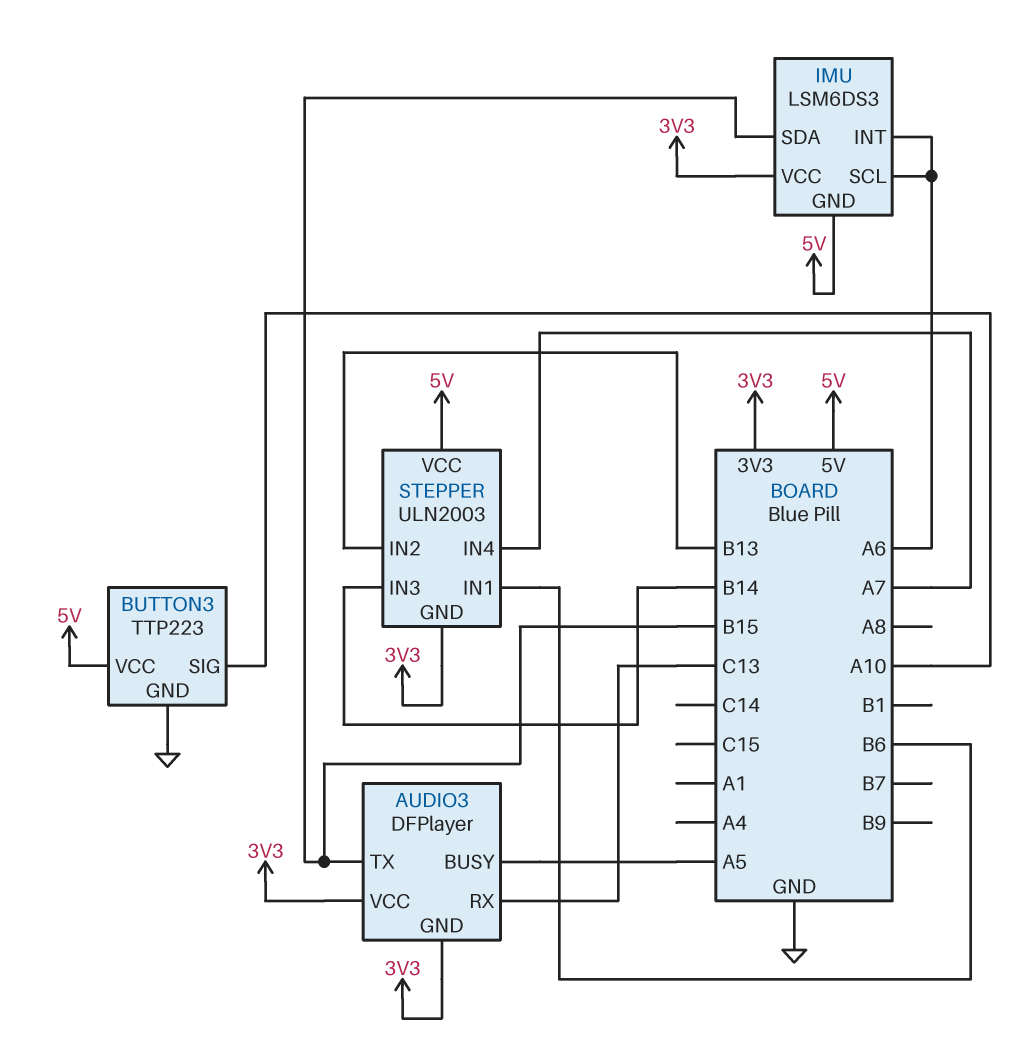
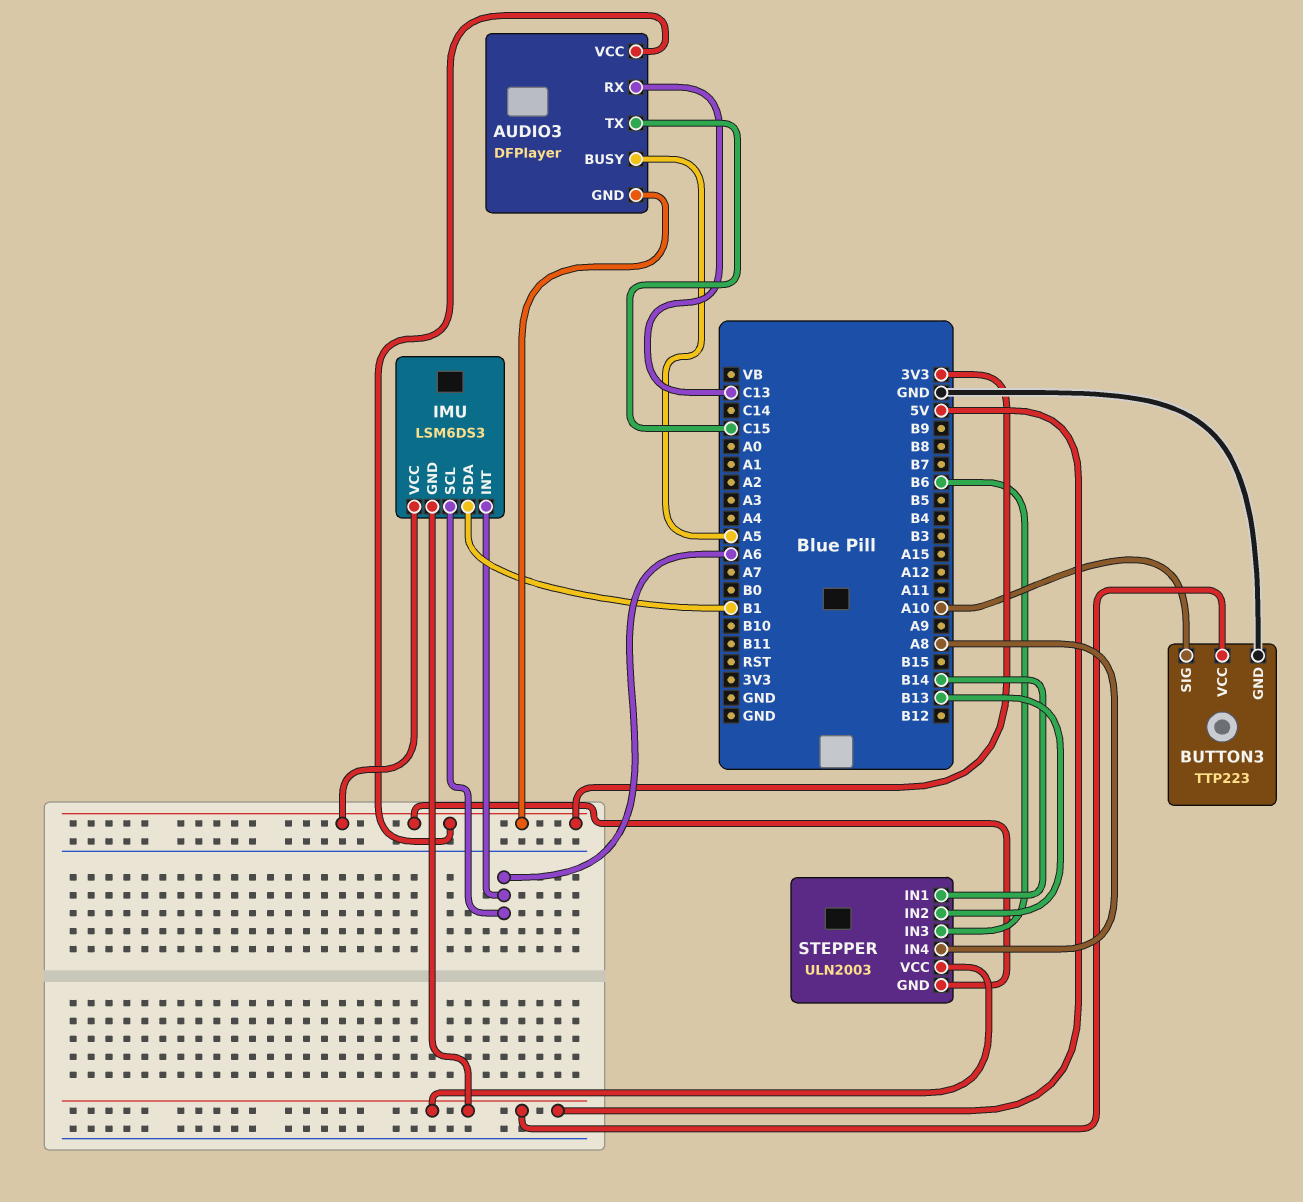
AUDIO3 pin TX: B15 -> C15
IMU pin SDA: B15 -> B1
STEPPER pin IN1: B6 -> B14
STEPPER pin IN3: B14 -> B6
STEPPER pin IN4: A7 -> A8

